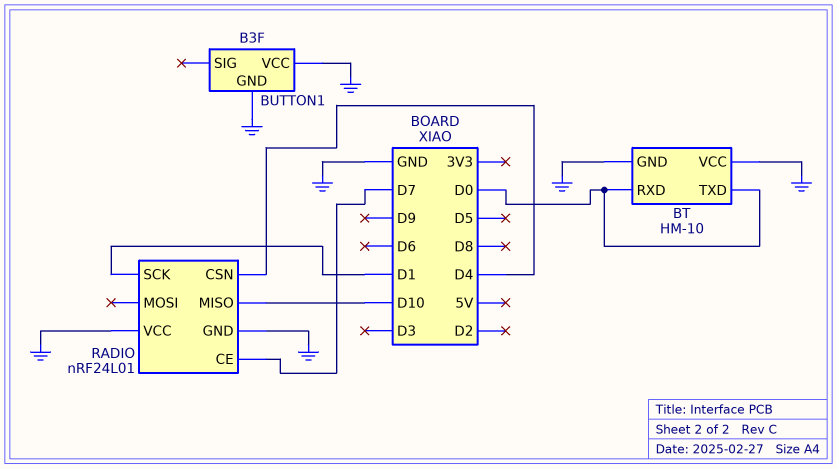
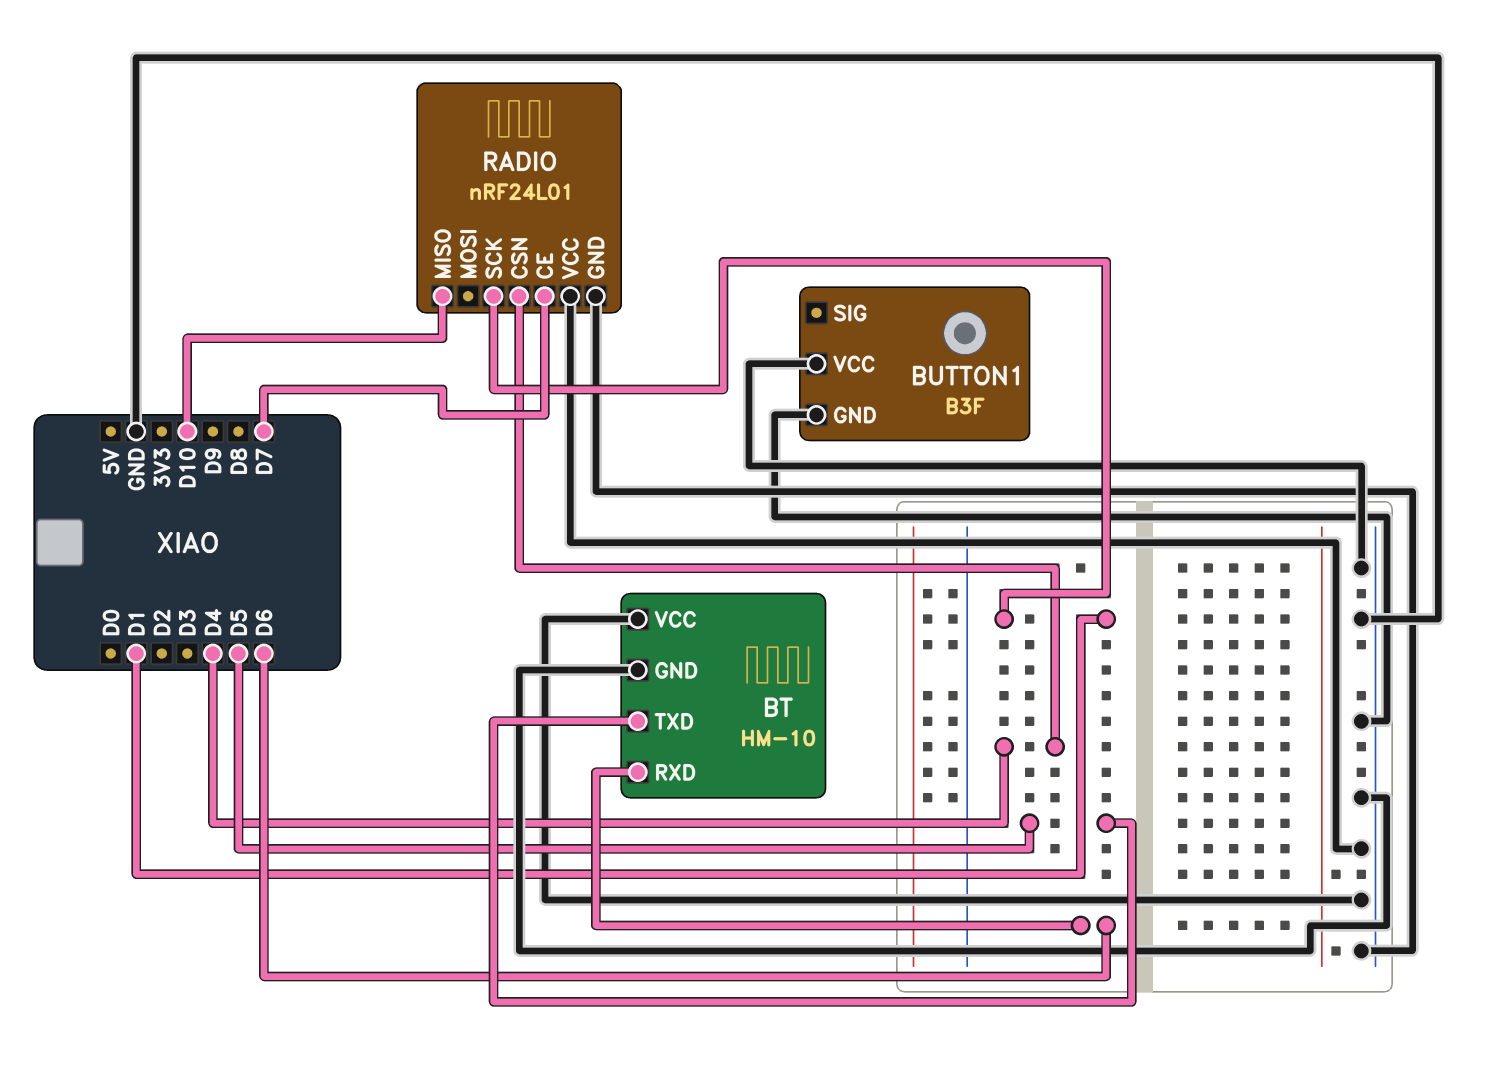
BT pin RXD: D0 -> D6
BT pin TXD: D0 -> D5

